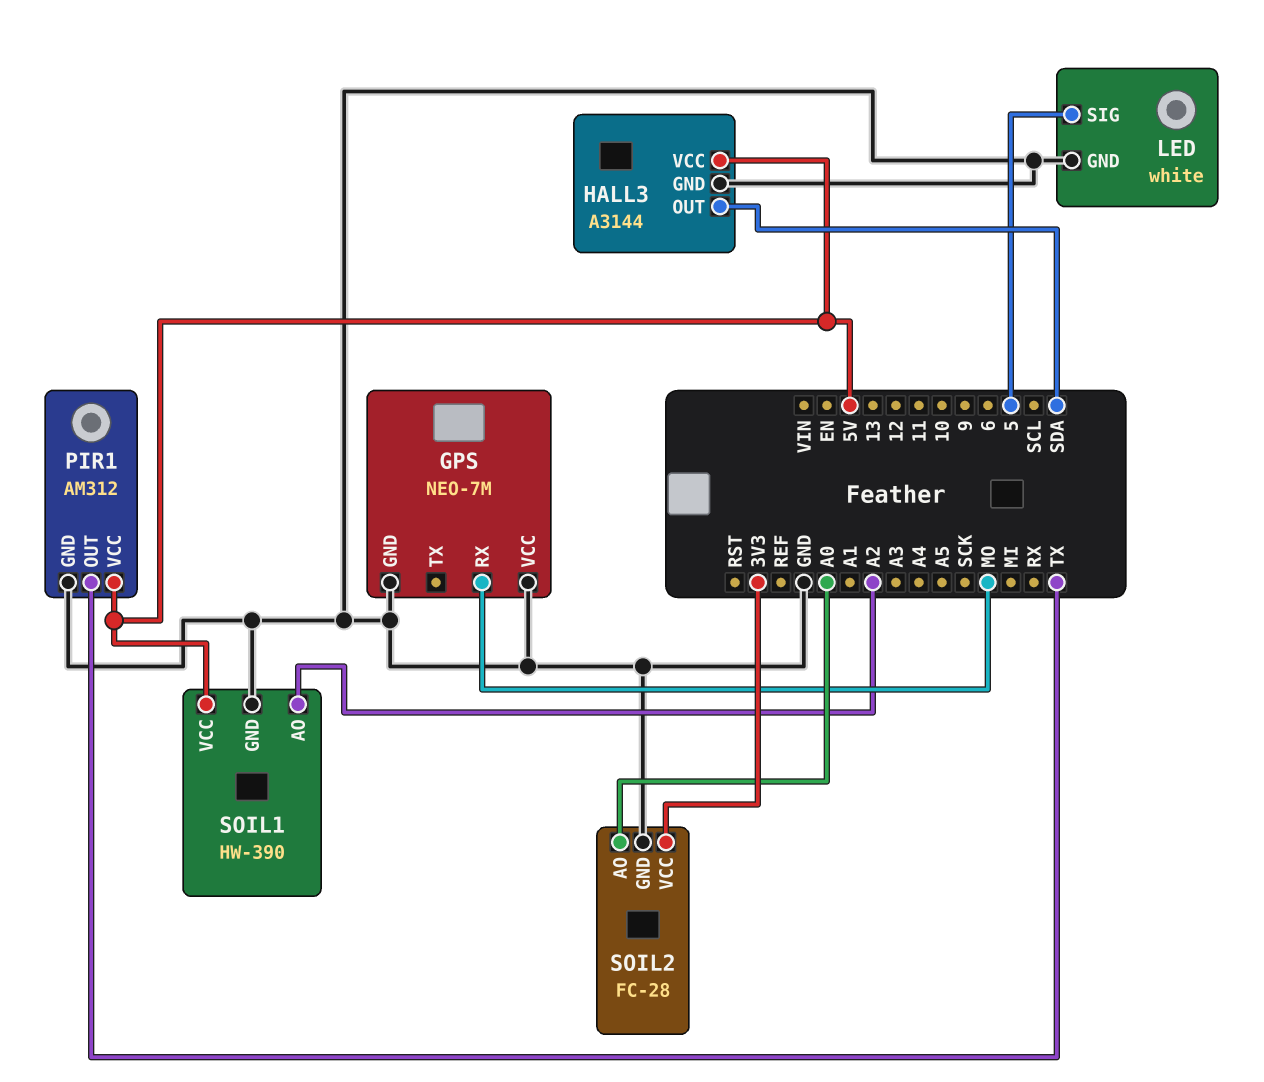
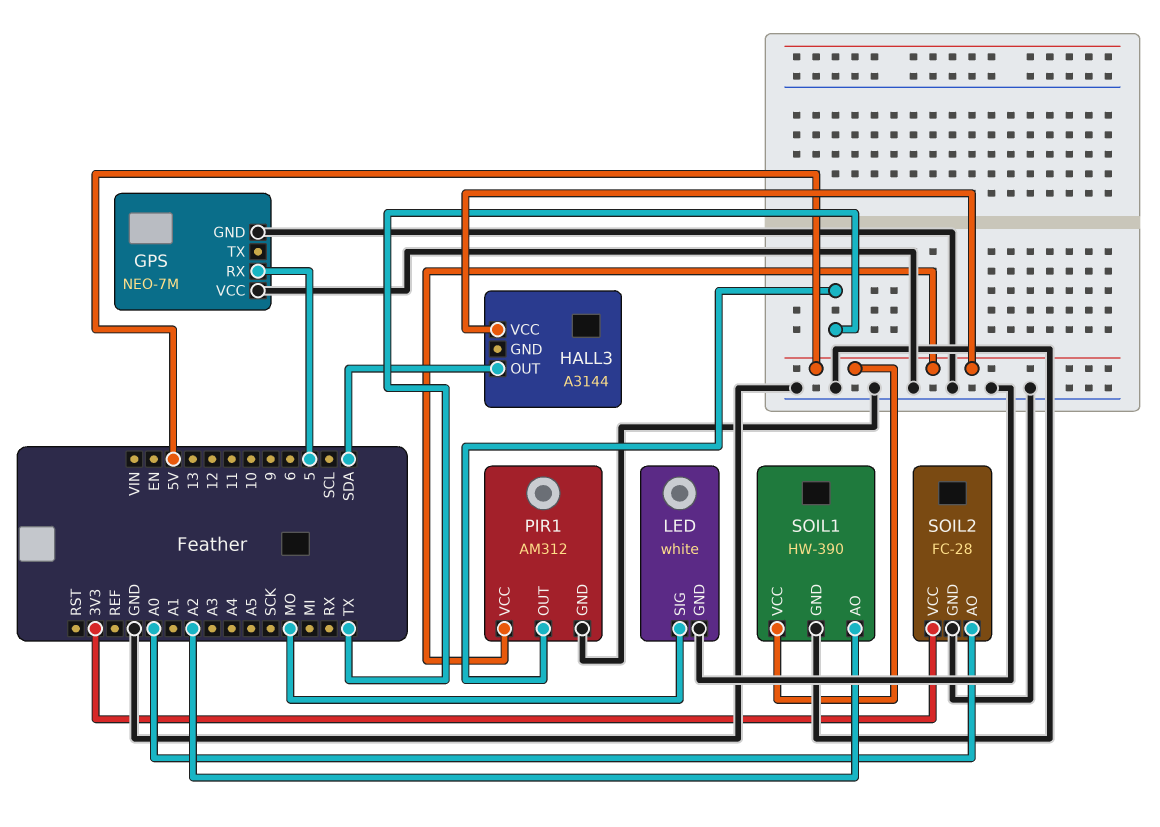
GPS pin RX: MO -> 5
HALL3 pin GND: GND -> none
LED pin SIG: 5 -> MO

